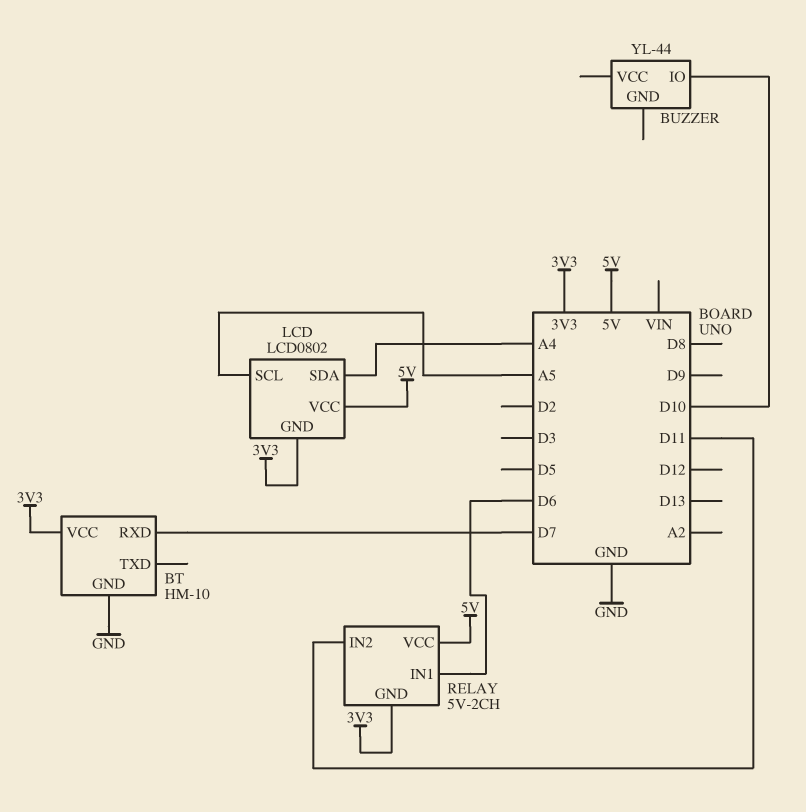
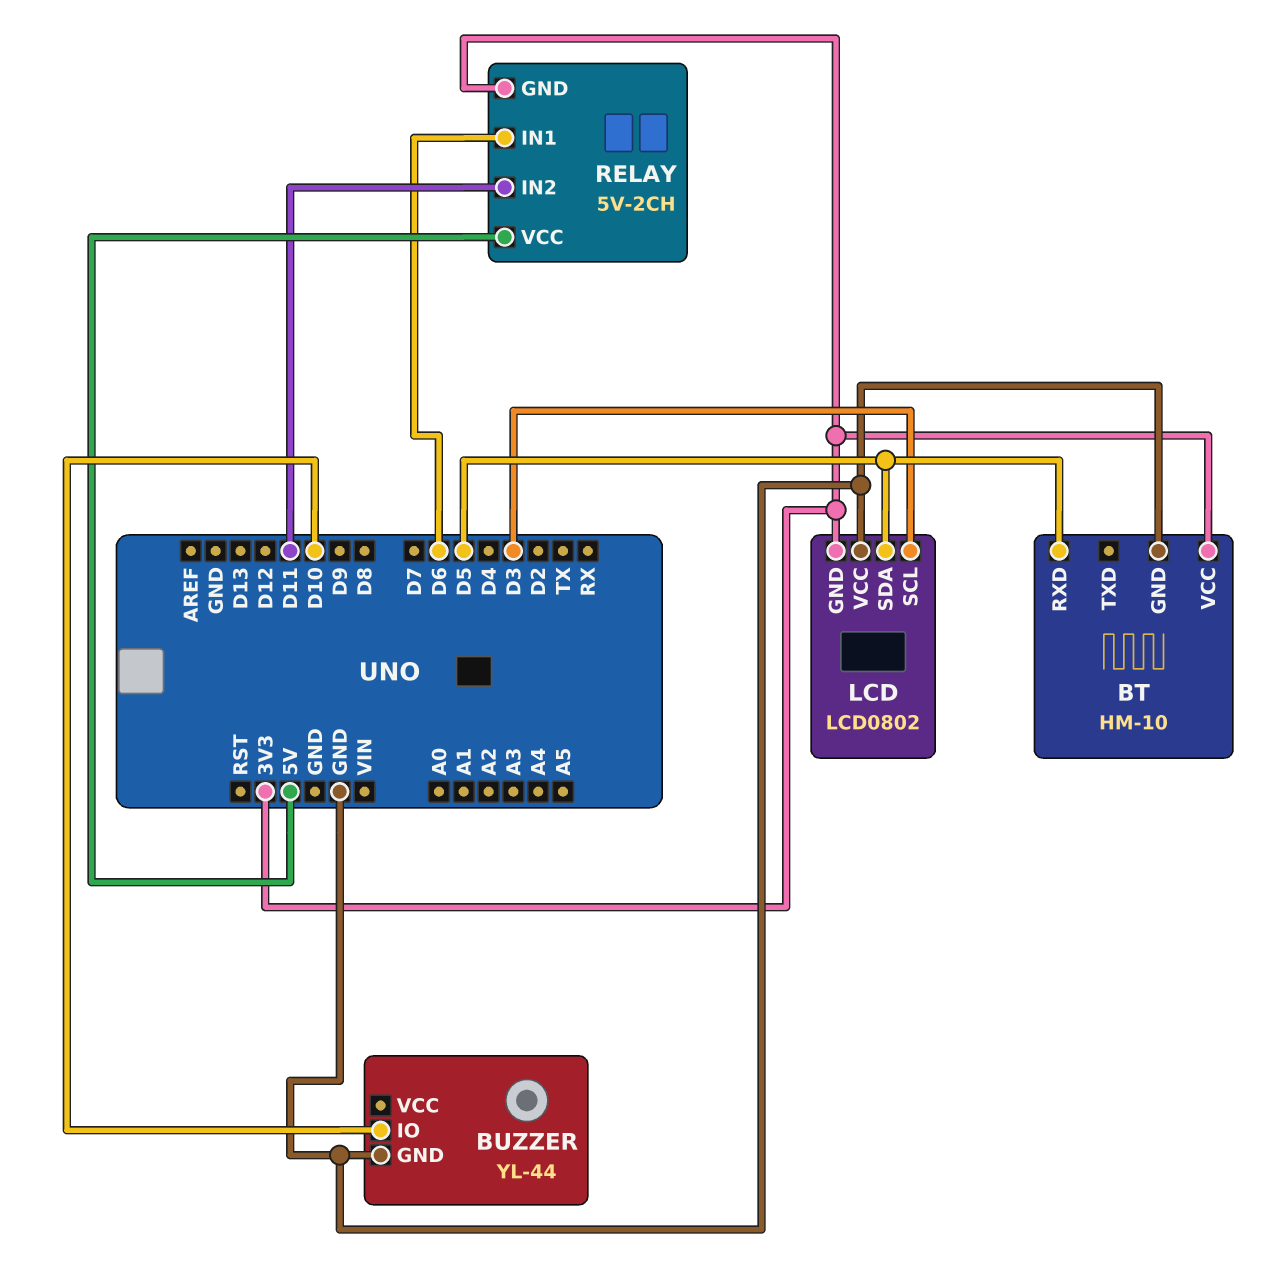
BT pin RXD: D7 -> D5
BUZZER pin GND: none -> GND
LCD pin SCL: A5 -> D3
LCD pin SDA: A4 -> D5
LCD pin VCC: 5V -> GND

